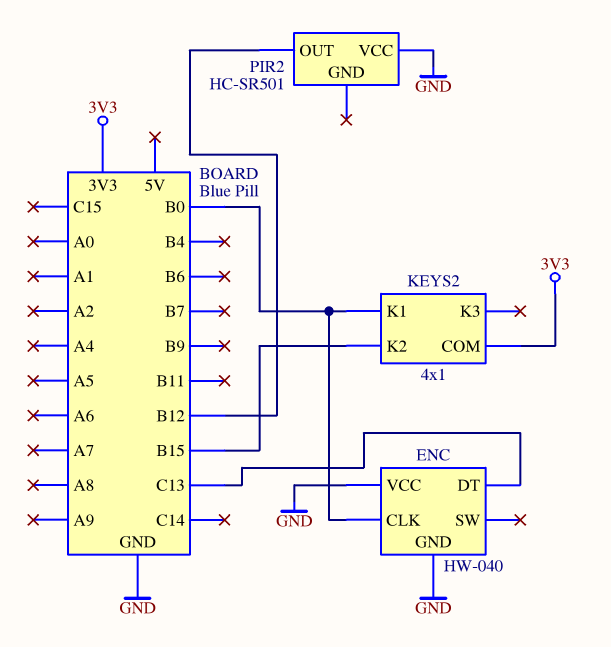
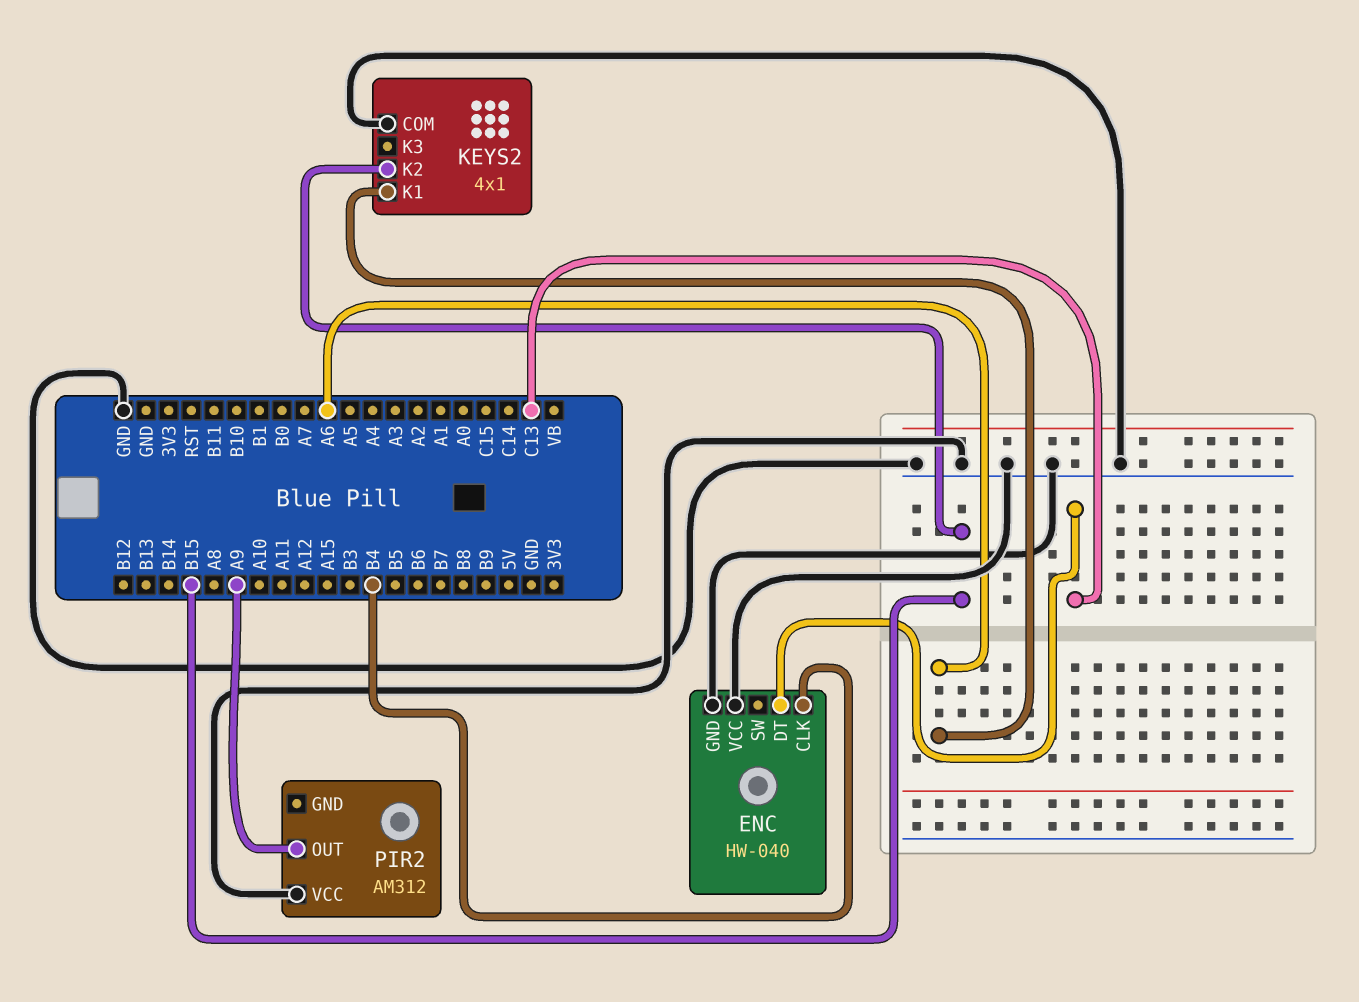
ENC pin CLK: B0 -> B4
KEYS2 pin COM: 3V3 -> GND
KEYS2 pin K1: B0 -> A6
PIR2: HC-SR501 -> AM312
PIR2 pin OUT: B12 -> A9

